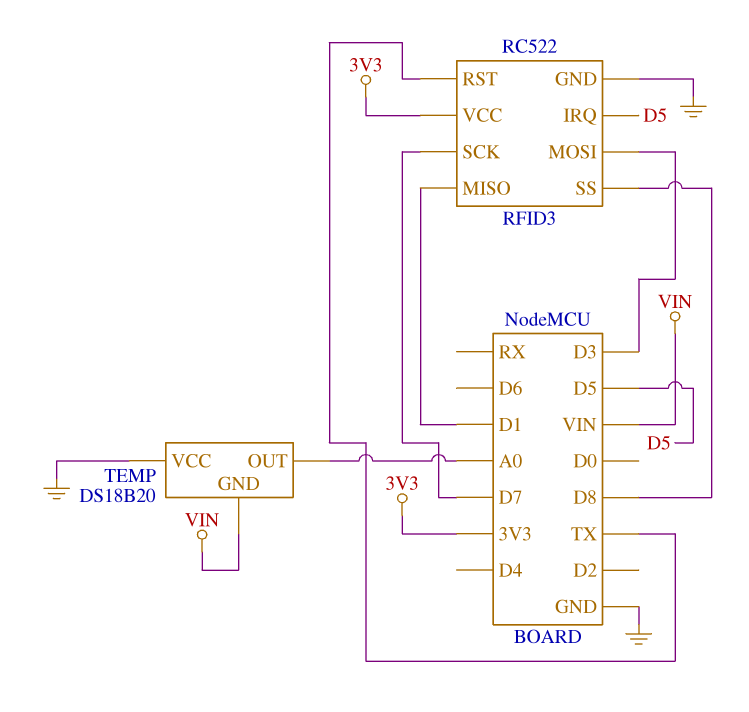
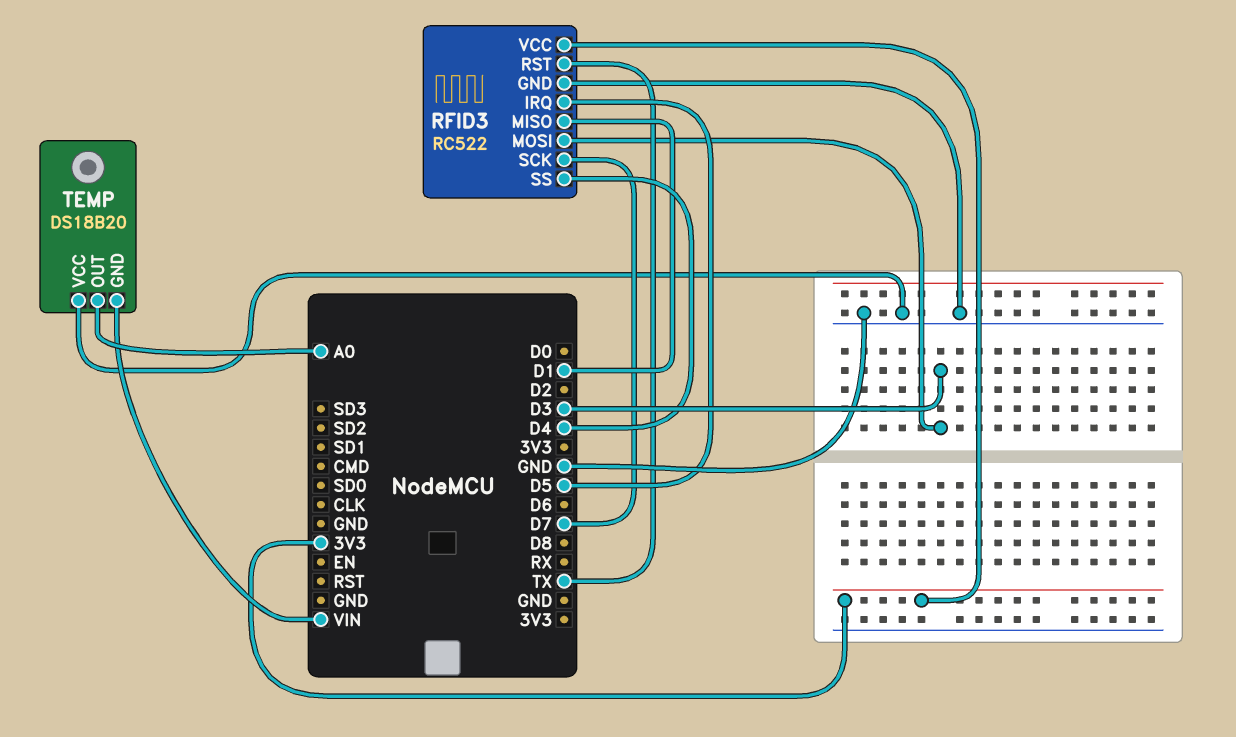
RFID3 pin SS: D8 -> D4

